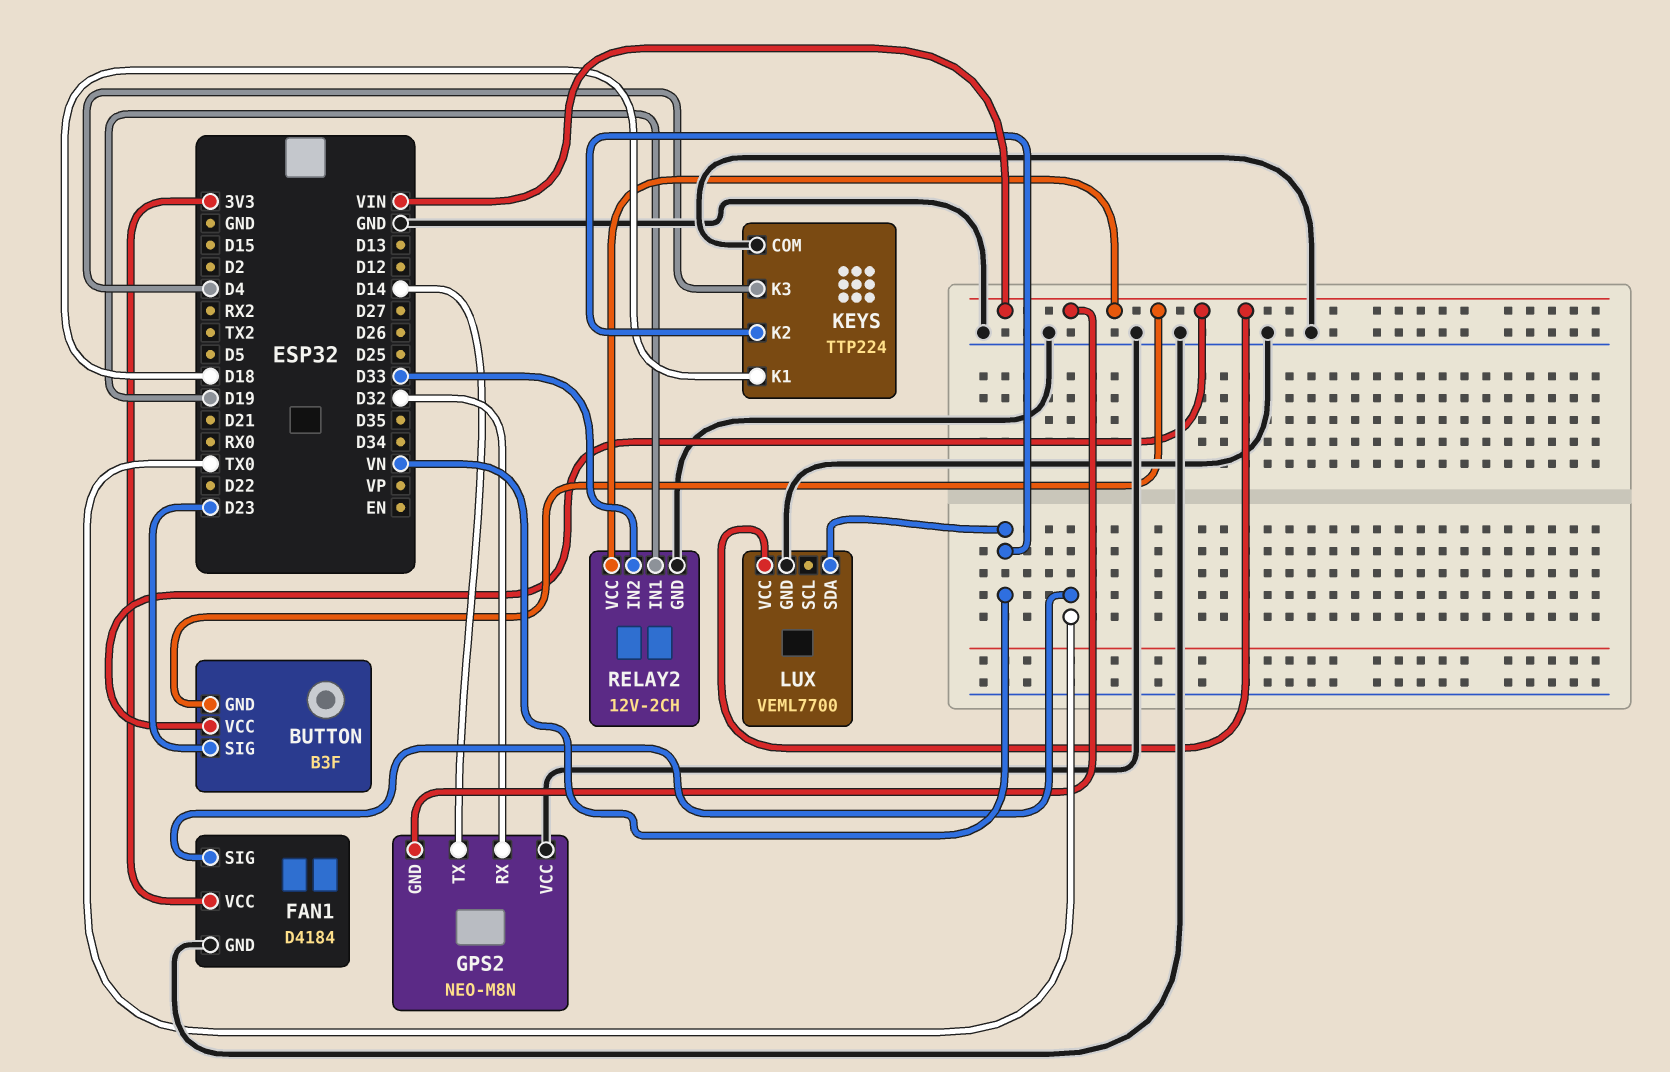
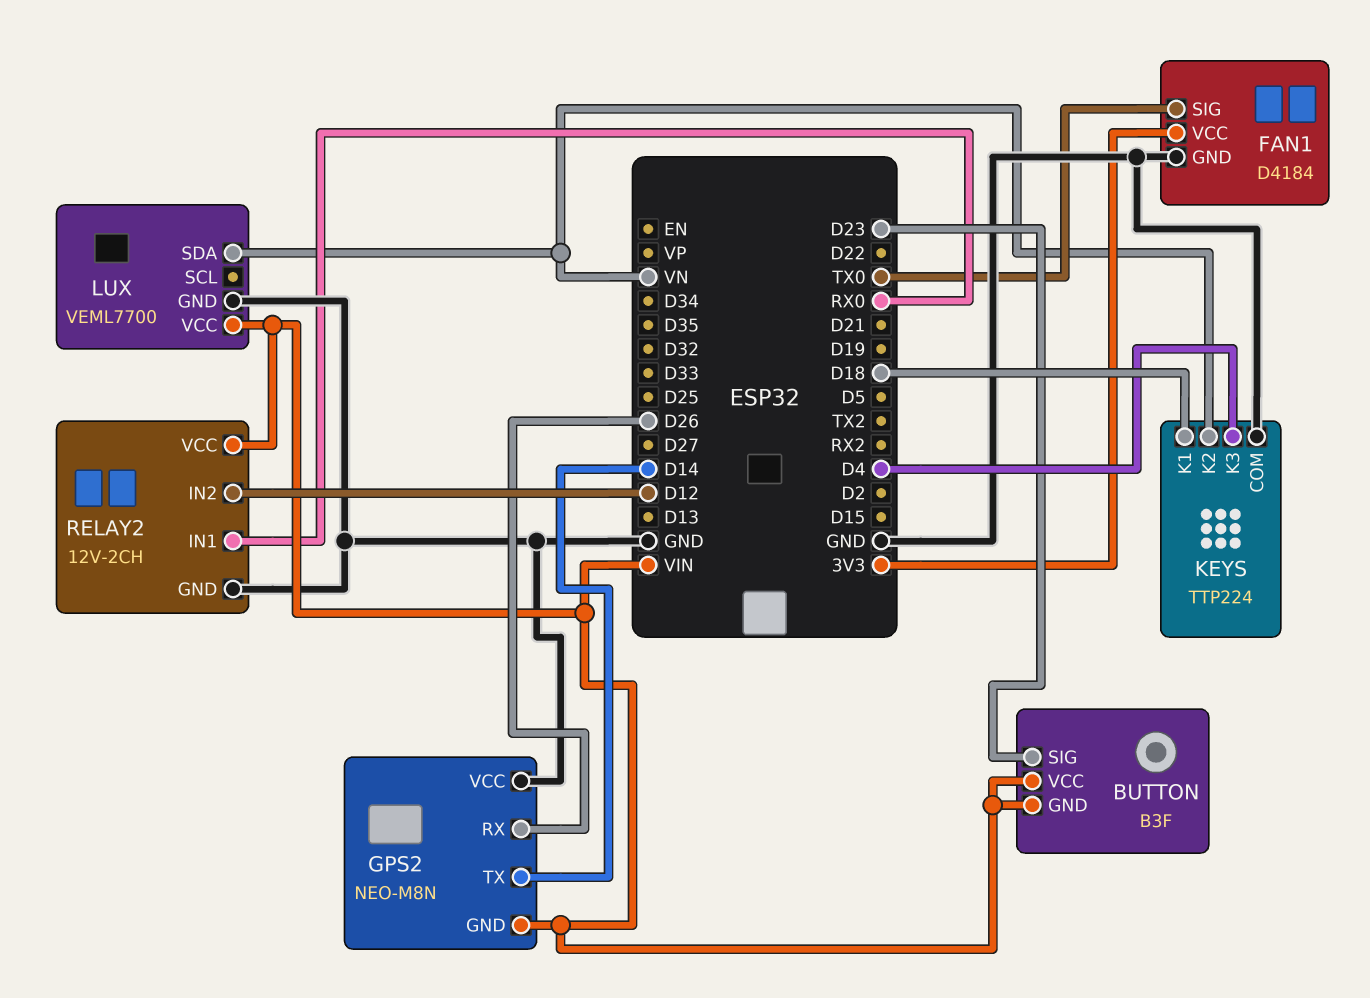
GPS2 pin RX: D32 -> D26
RELAY2 pin IN1: D19 -> RX0
RELAY2 pin IN2: D33 -> D12

